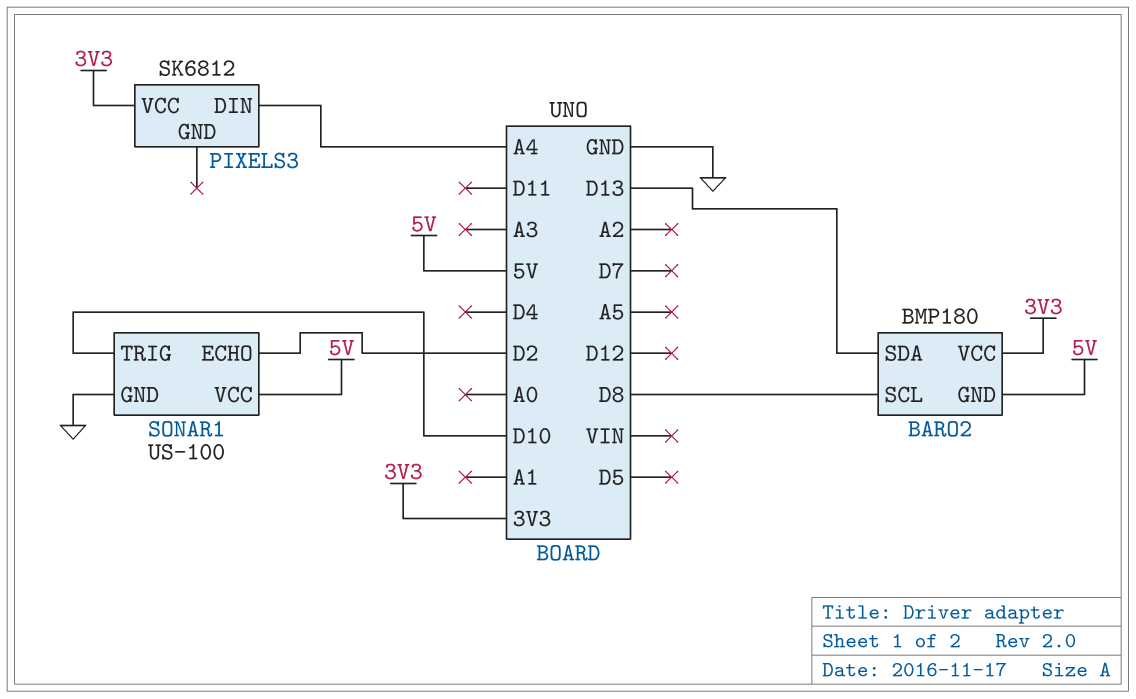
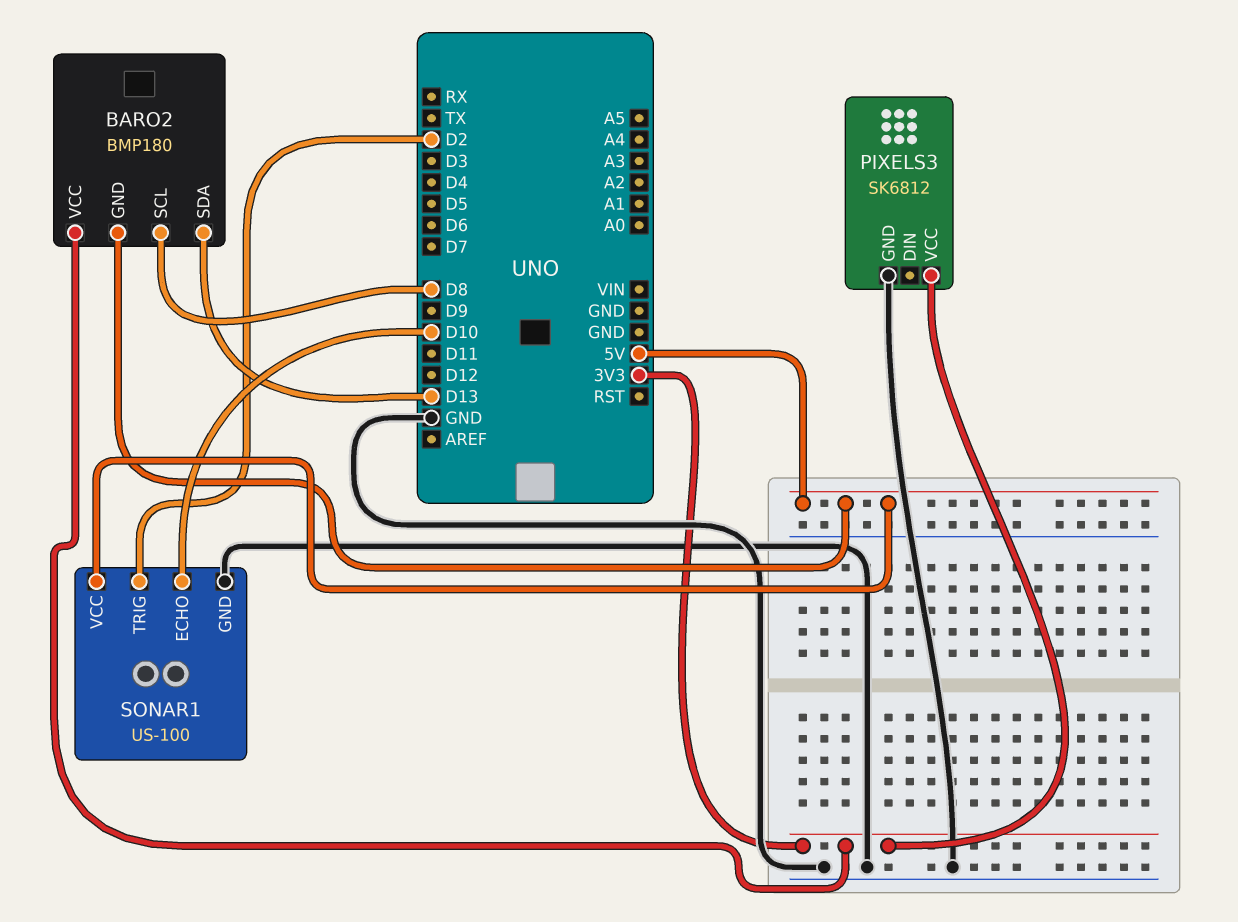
PIXELS3 pin DIN: A4 -> none
PIXELS3 pin GND: none -> GND
SONAR1 pin ECHO: D2 -> D10
SONAR1 pin TRIG: D10 -> D2

